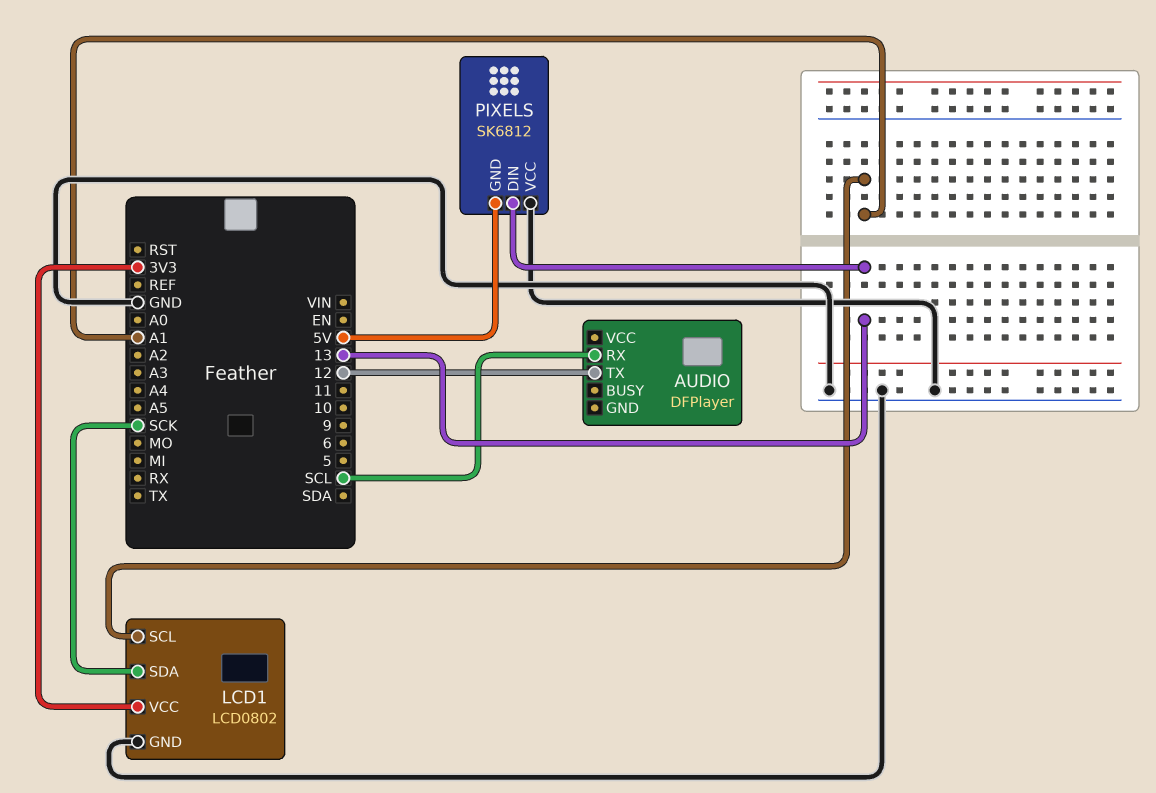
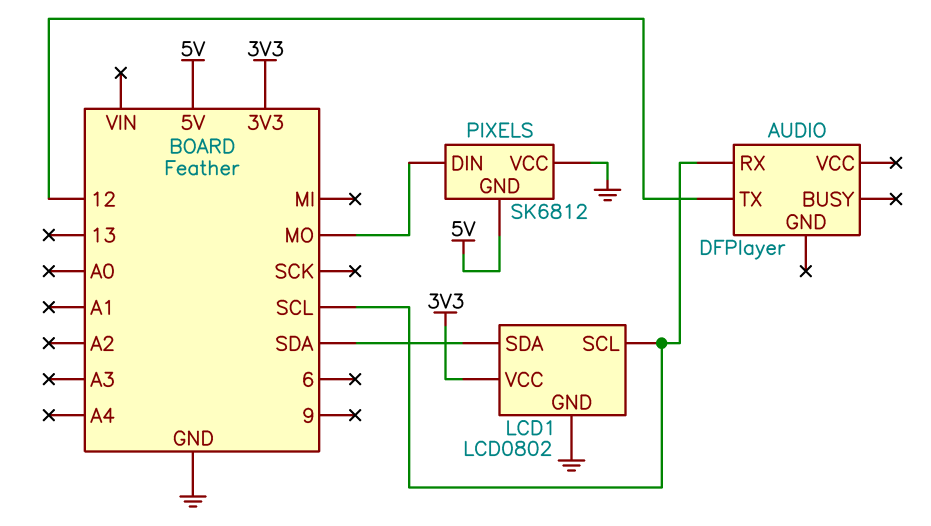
LCD1 pin SCL: A1 -> SCL
LCD1 pin SDA: SCK -> SDA
PIXELS pin DIN: 13 -> MO

